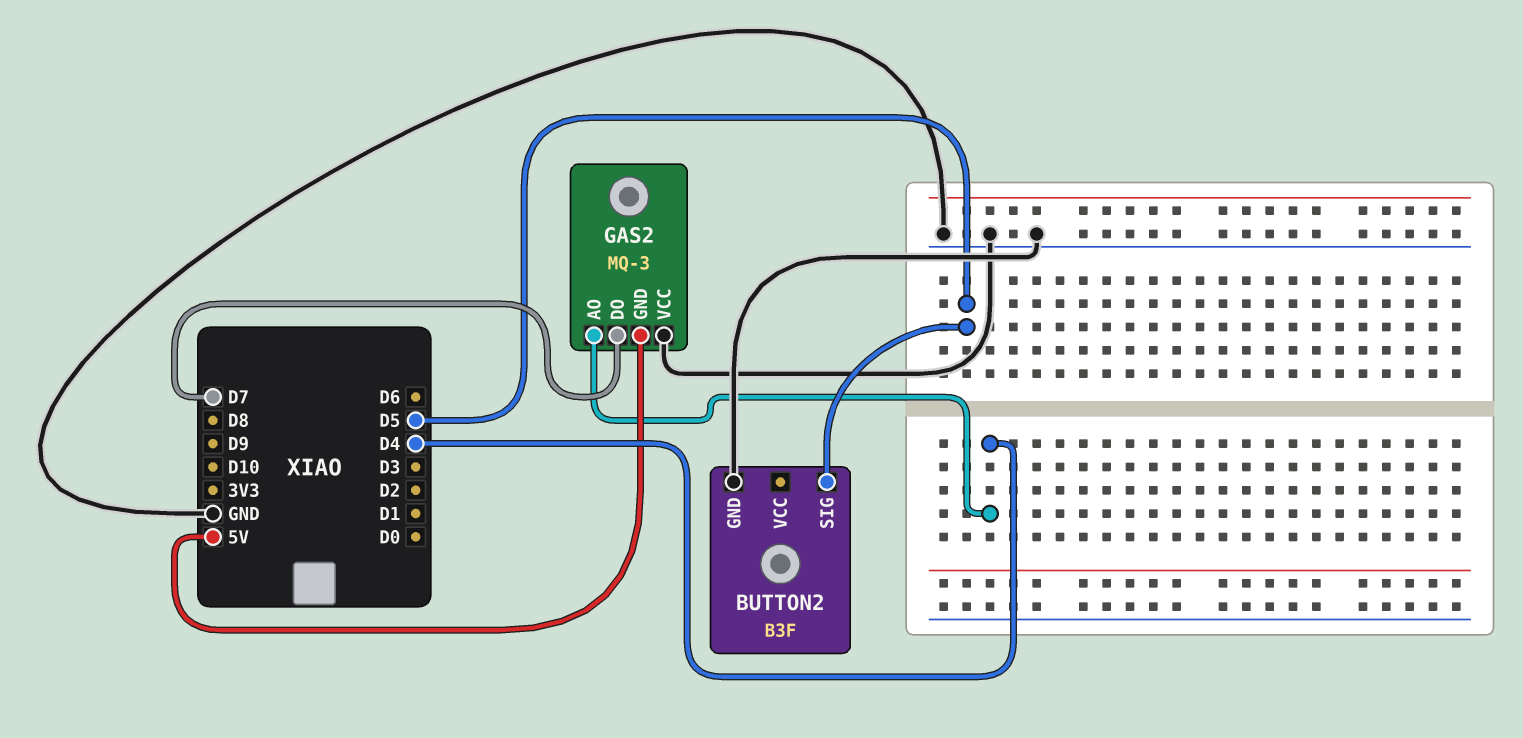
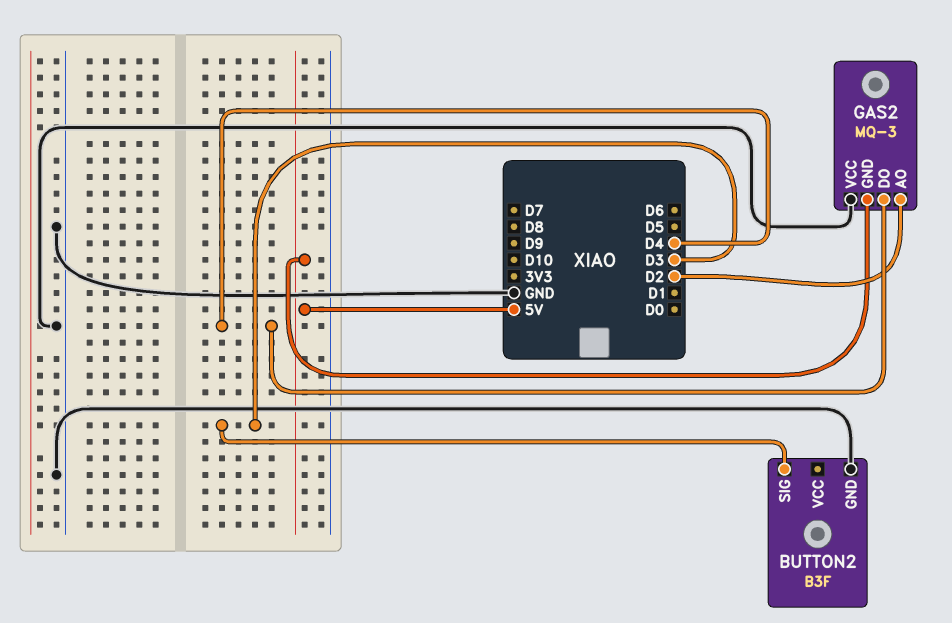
BUTTON2 pin SIG: D5 -> D3
GAS2 pin AO: D4 -> D2
GAS2 pin DO: D7 -> D4

